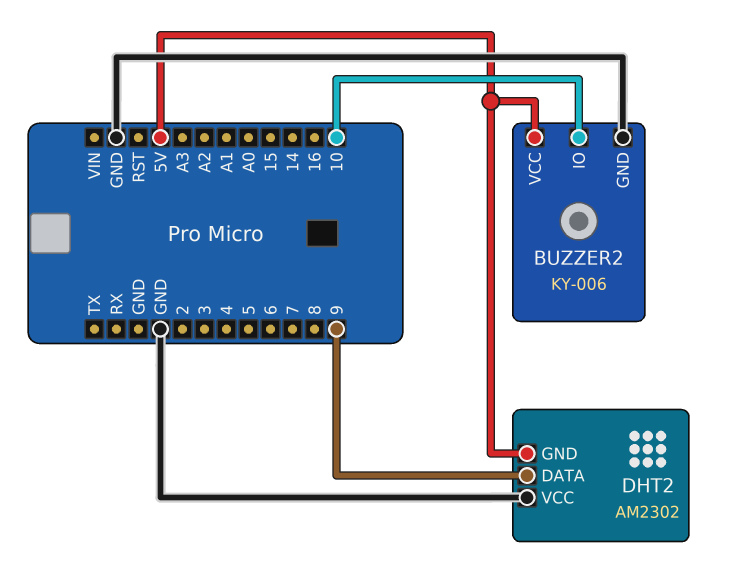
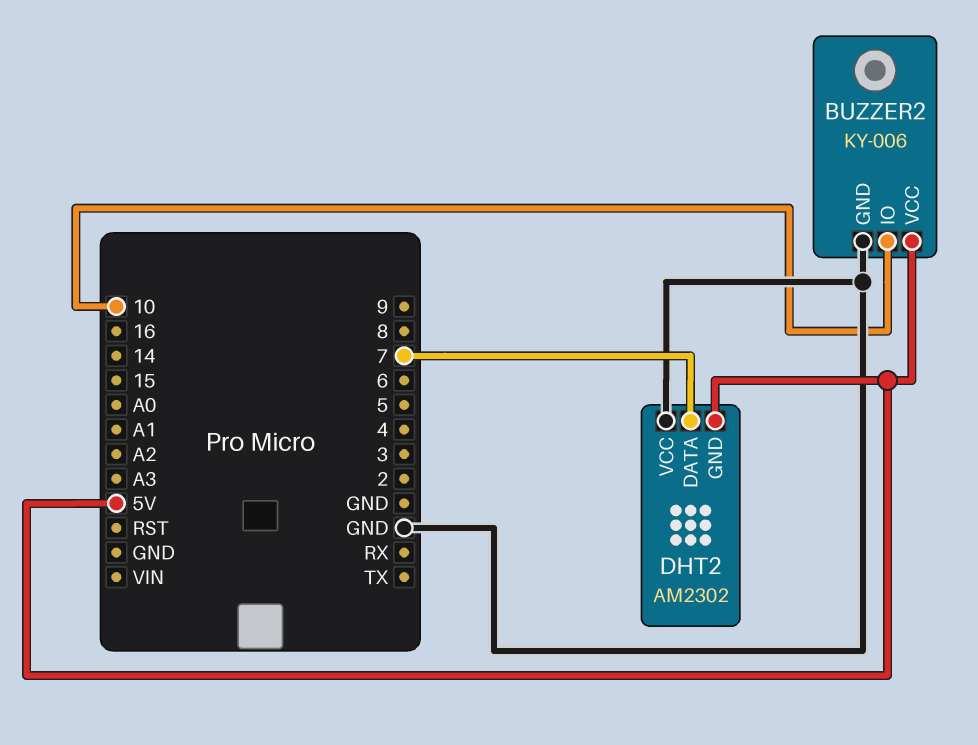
DHT2 pin DATA: 9 -> 7

